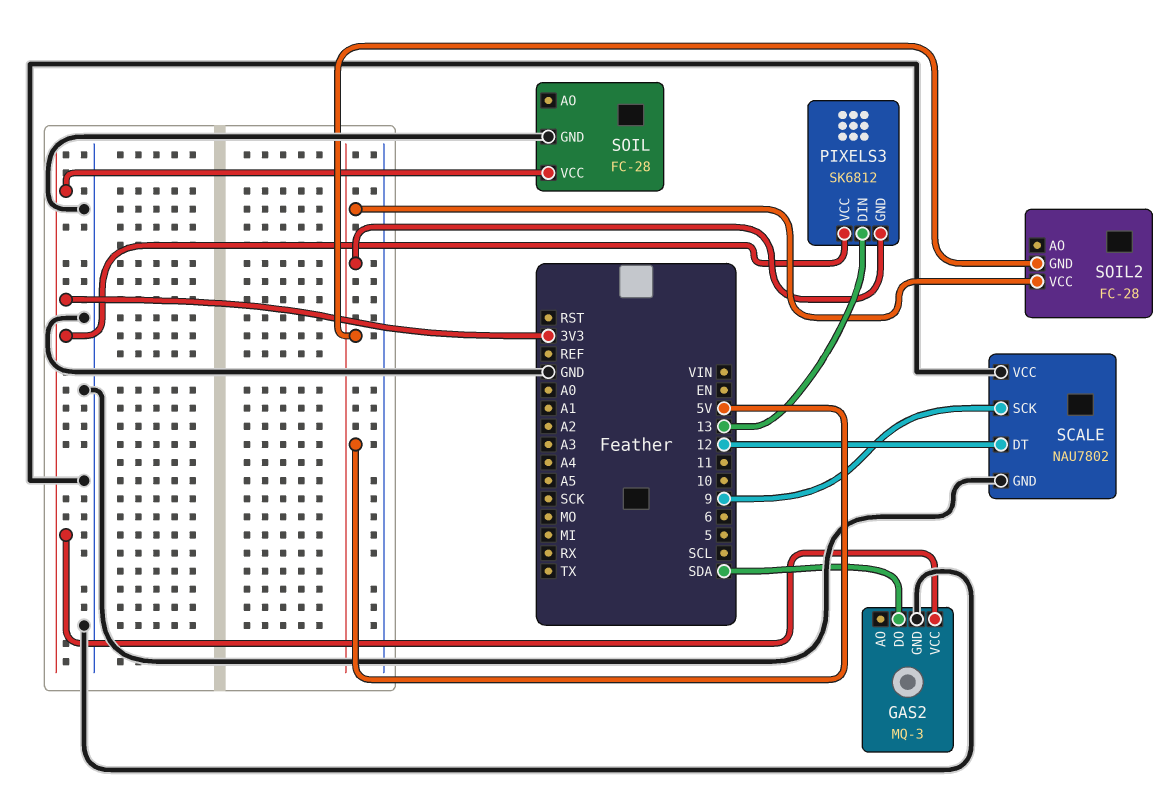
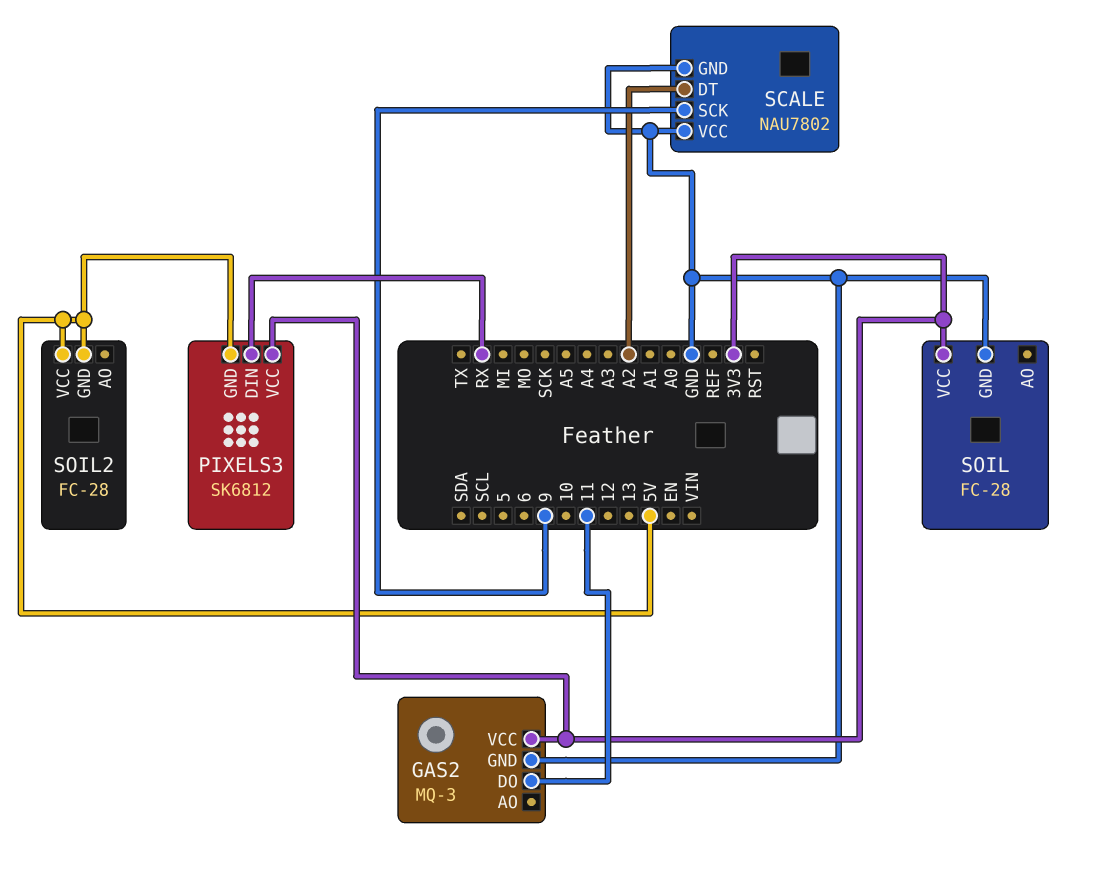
GAS2 pin DO: SDA -> 11
PIXELS3 pin DIN: 13 -> RX
SCALE pin DT: 12 -> A2

